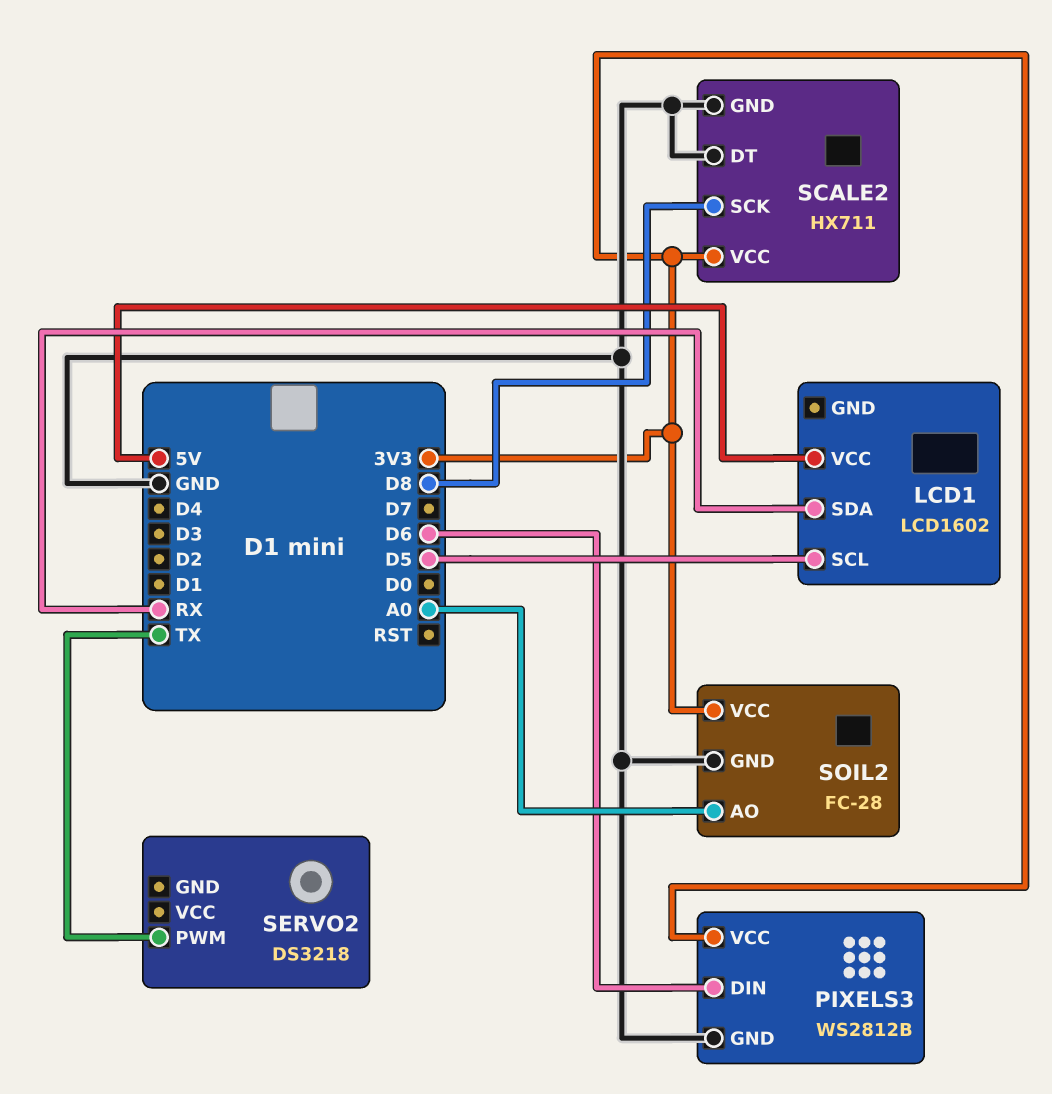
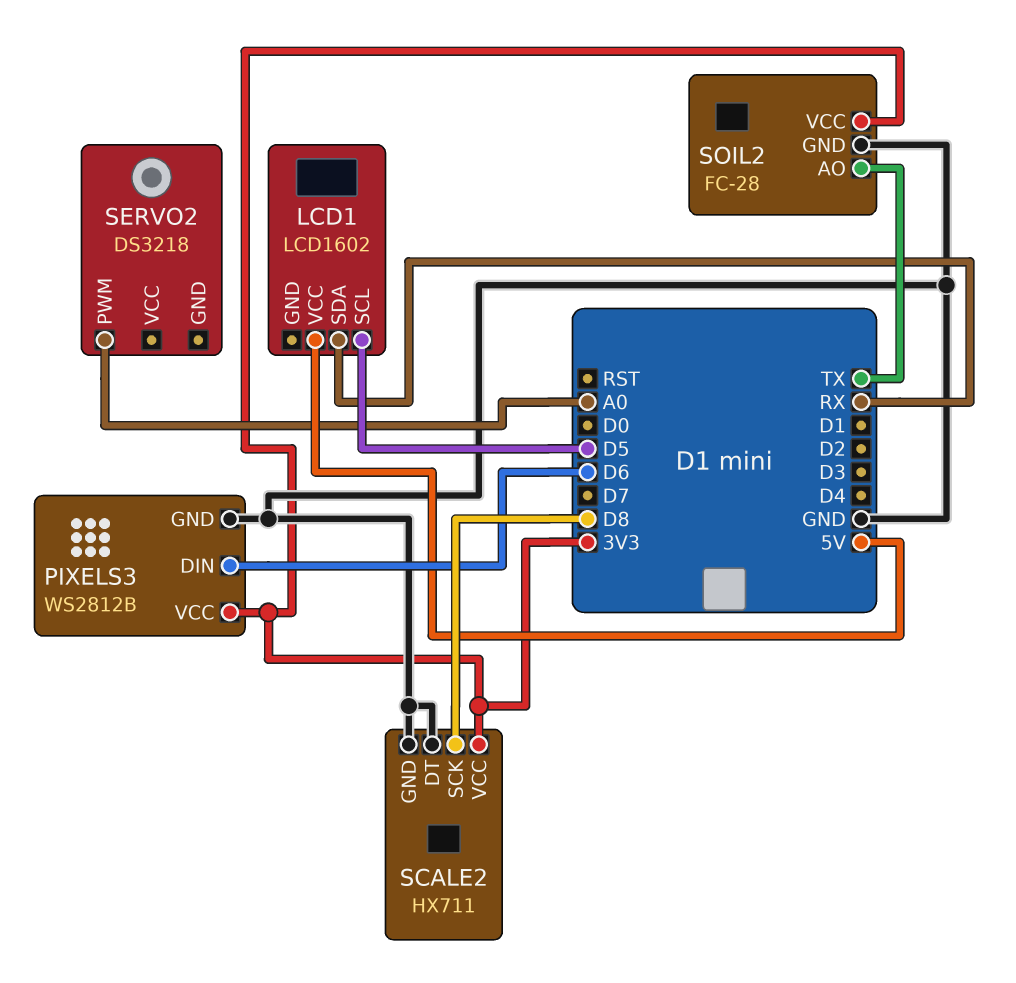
SERVO2 pin PWM: TX -> A0
SOIL2 pin AO: A0 -> TX

